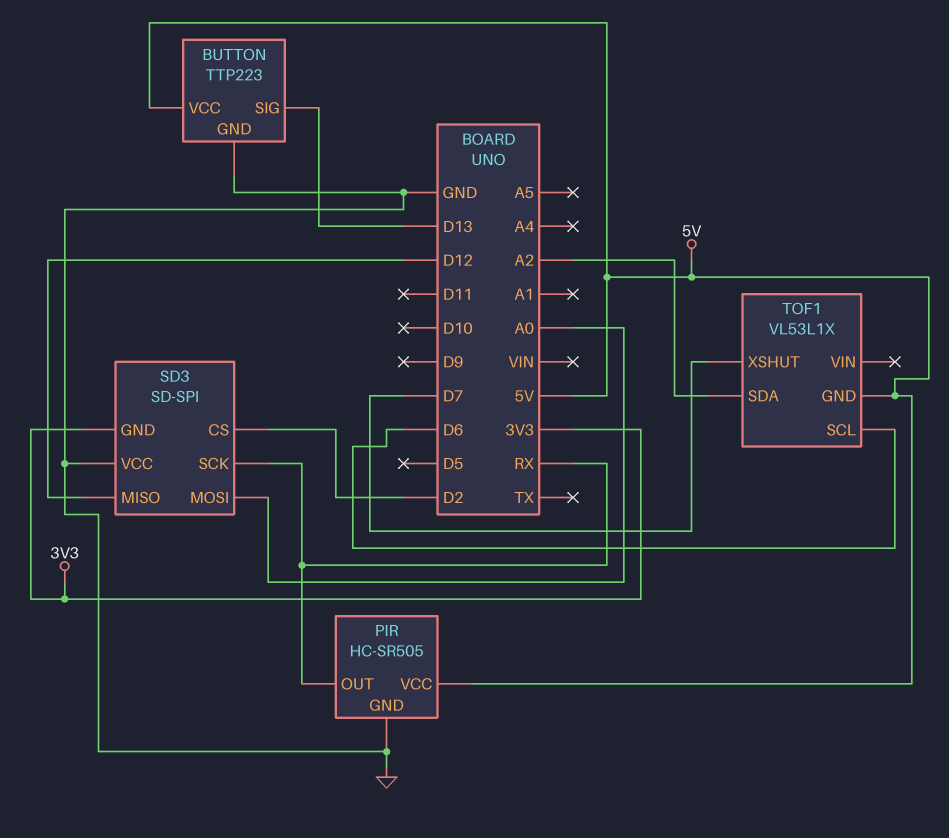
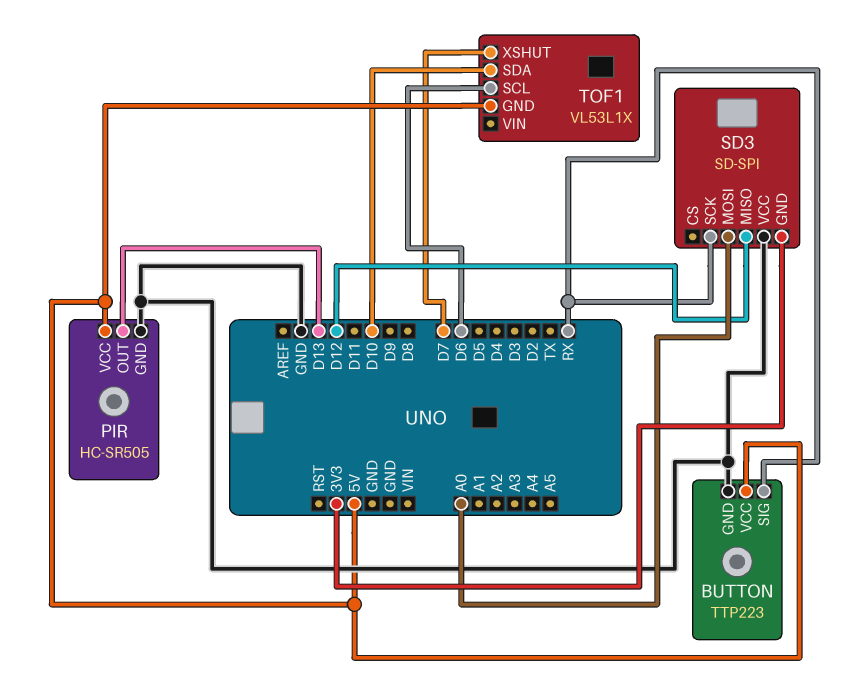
BUTTON pin SIG: D13 -> RX
PIR pin OUT: RX -> D13
SD3 pin CS: D2 -> none
TOF1 pin SDA: A2 -> D10

